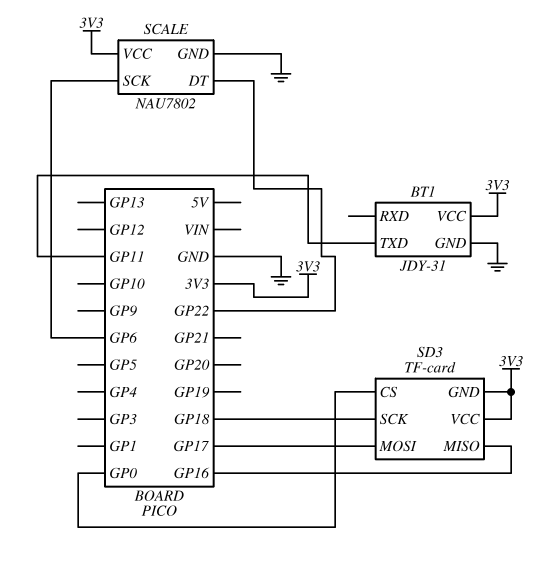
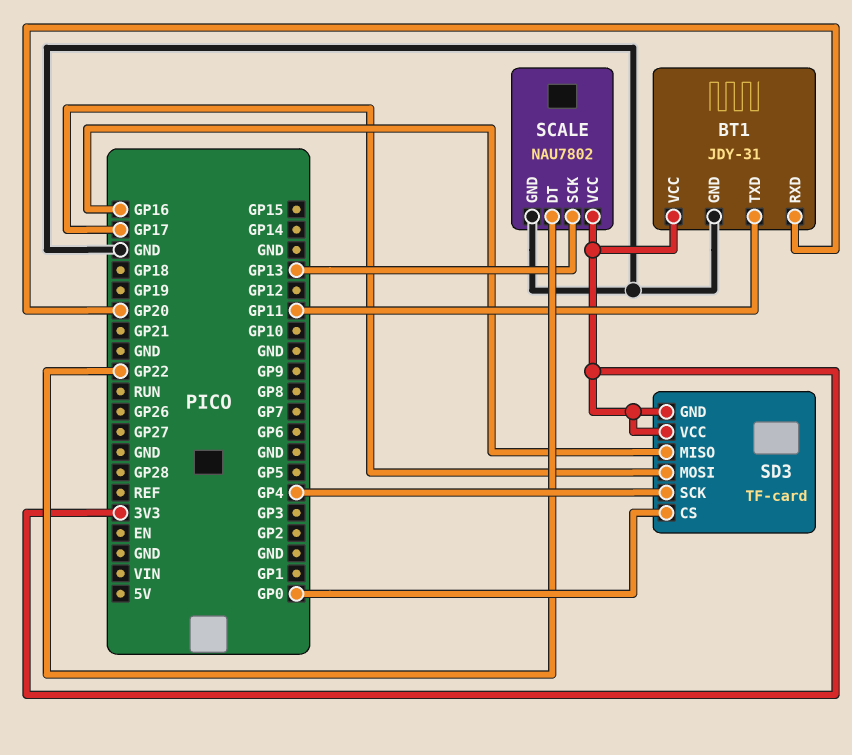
BT1 pin RXD: none -> GP20
SCALE pin SCK: GP6 -> GP13
SD3 pin SCK: GP18 -> GP4

